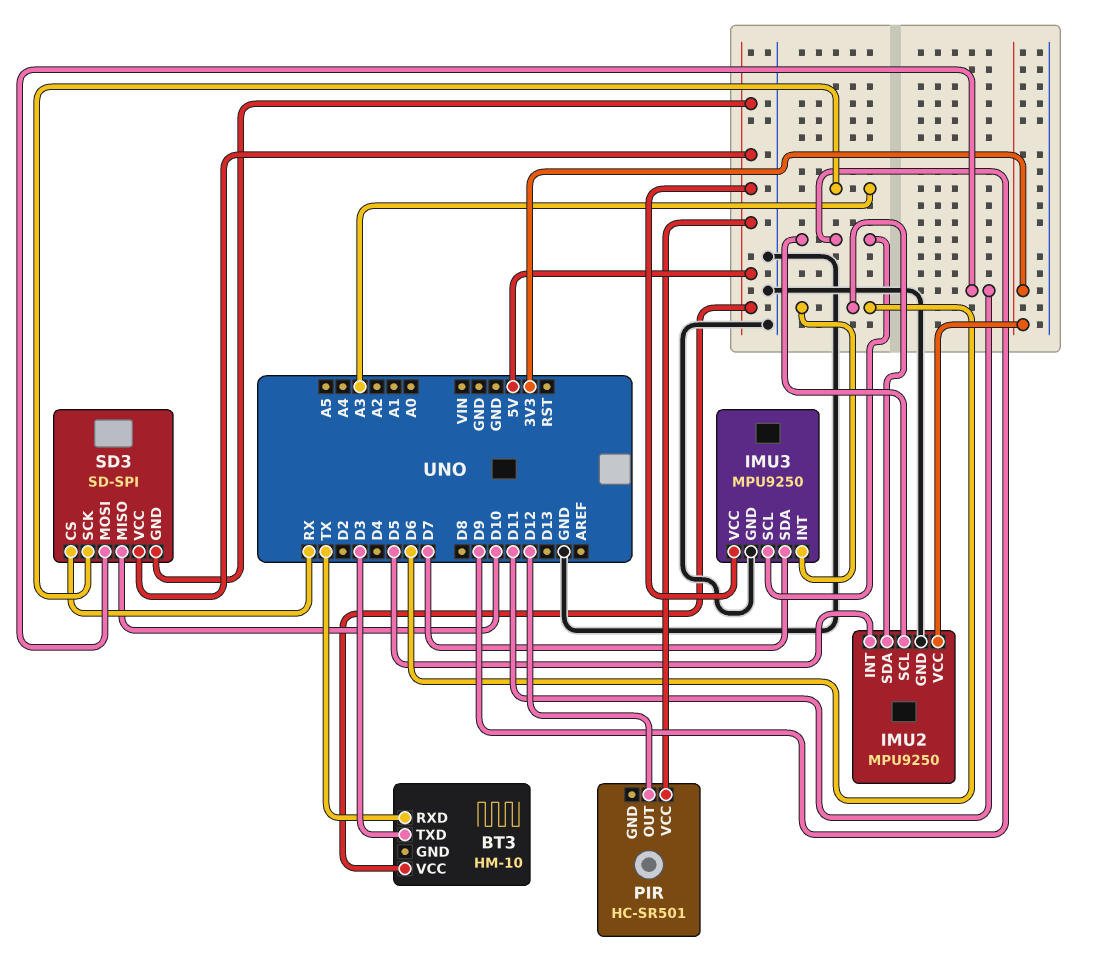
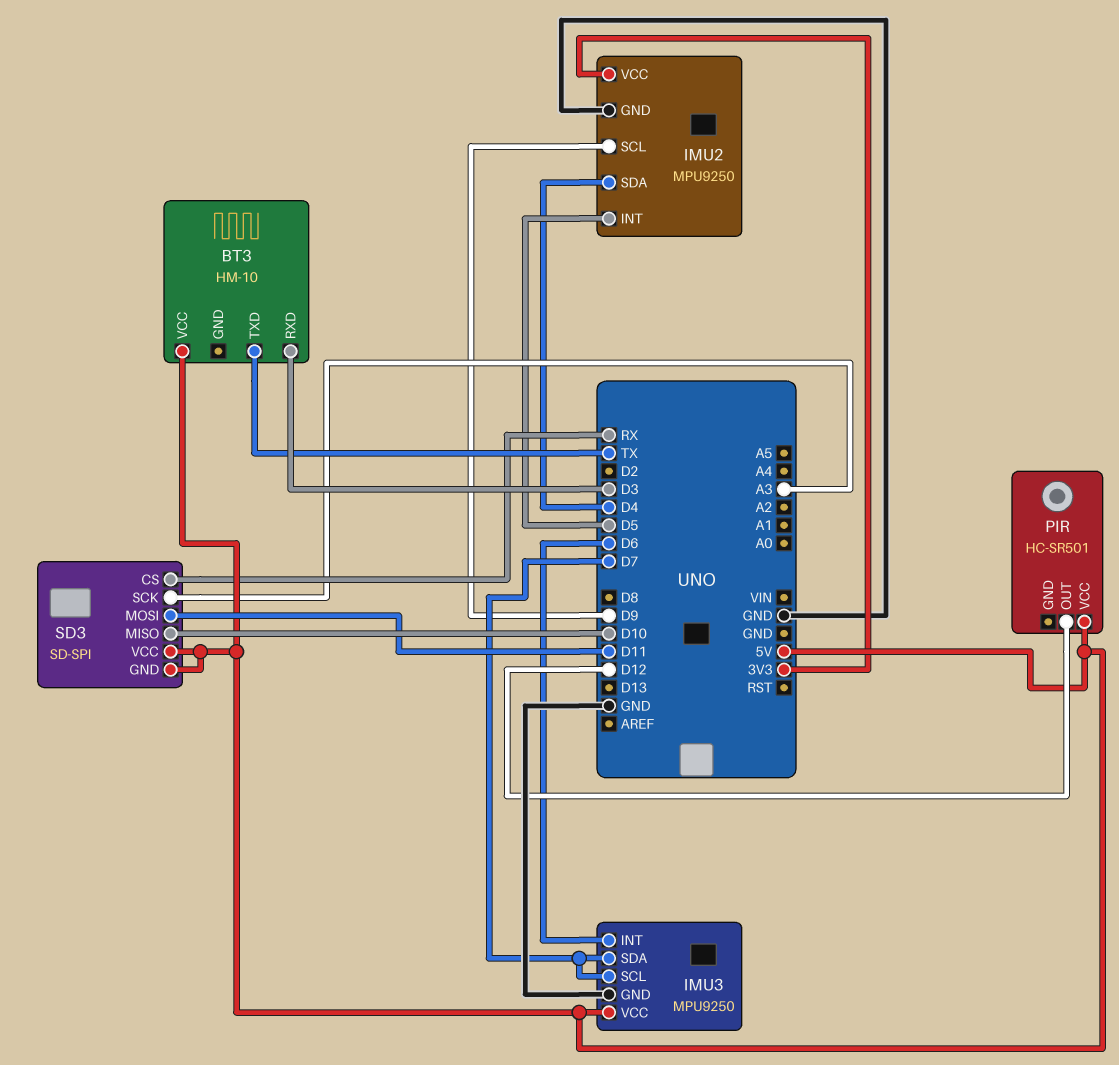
BT3 pin RXD: TX -> D3
BT3 pin TXD: D3 -> TX
IMU2 pin SDA: D6 -> D4
IMU3 pin SCL: D9 -> D7

